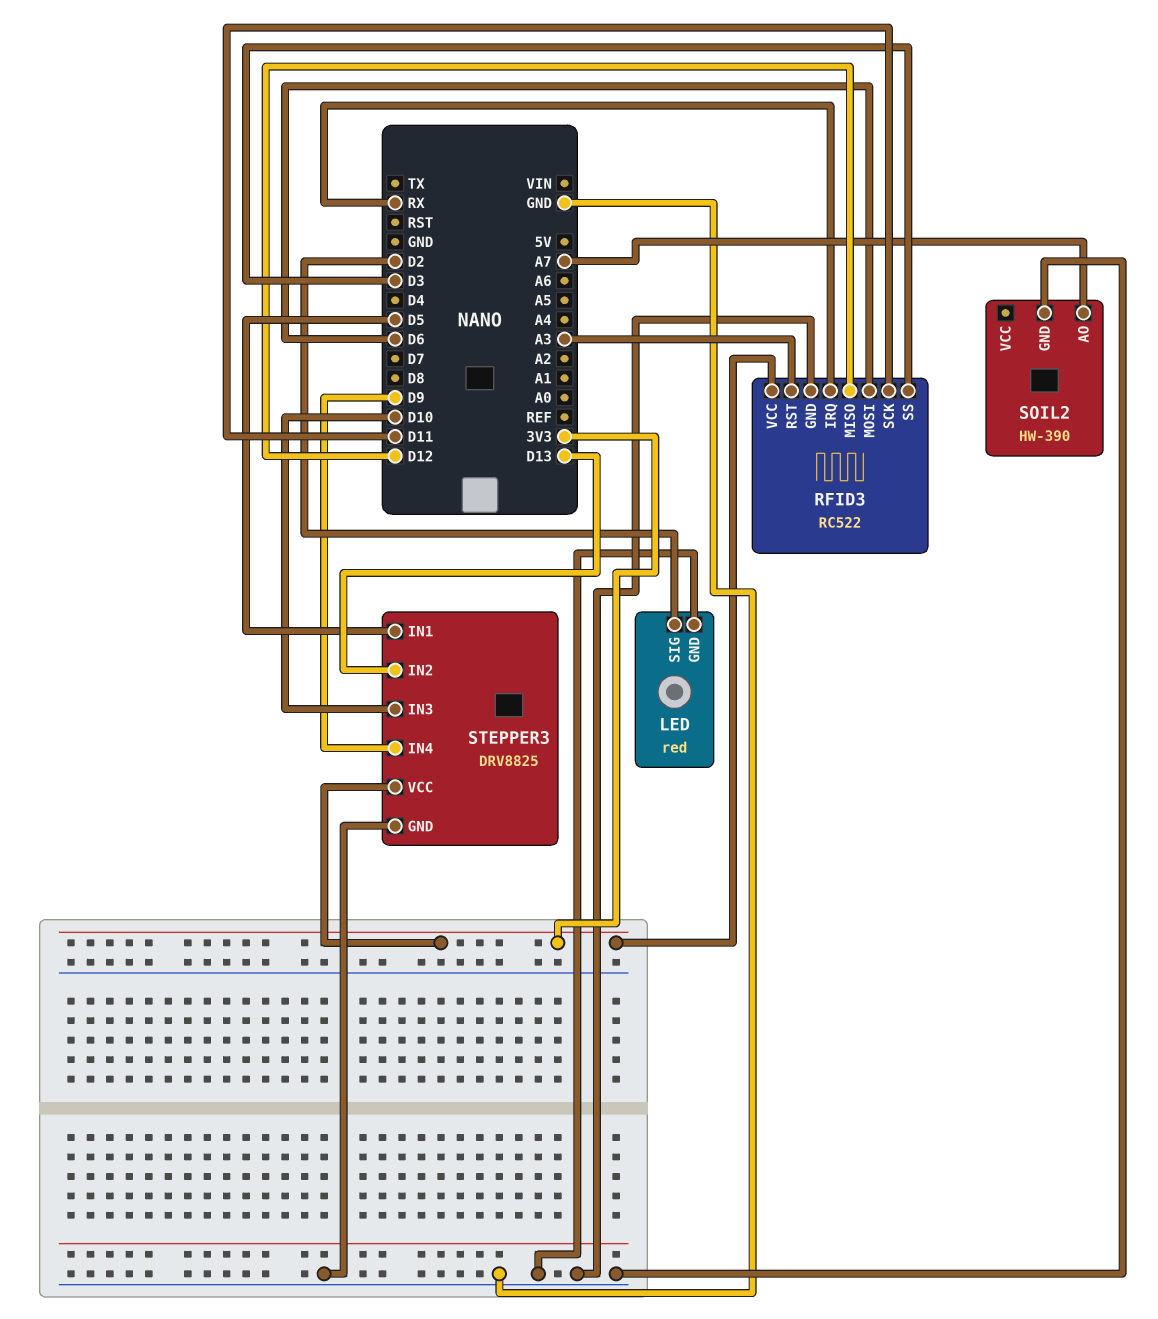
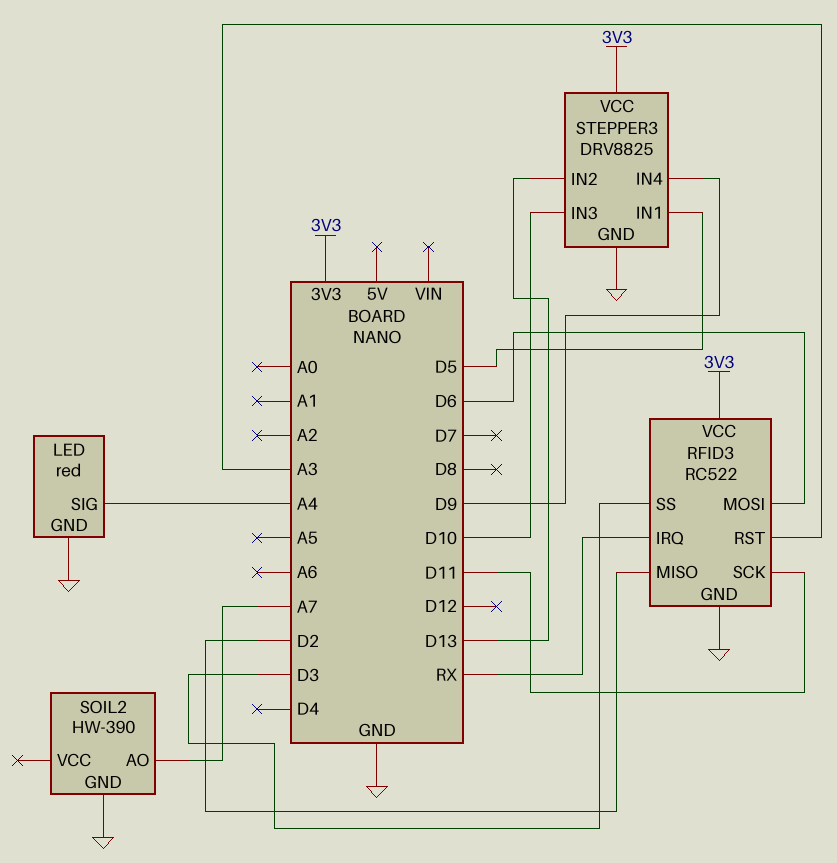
LED pin SIG: D2 -> A4
RFID3 pin MISO: D12 -> D2

